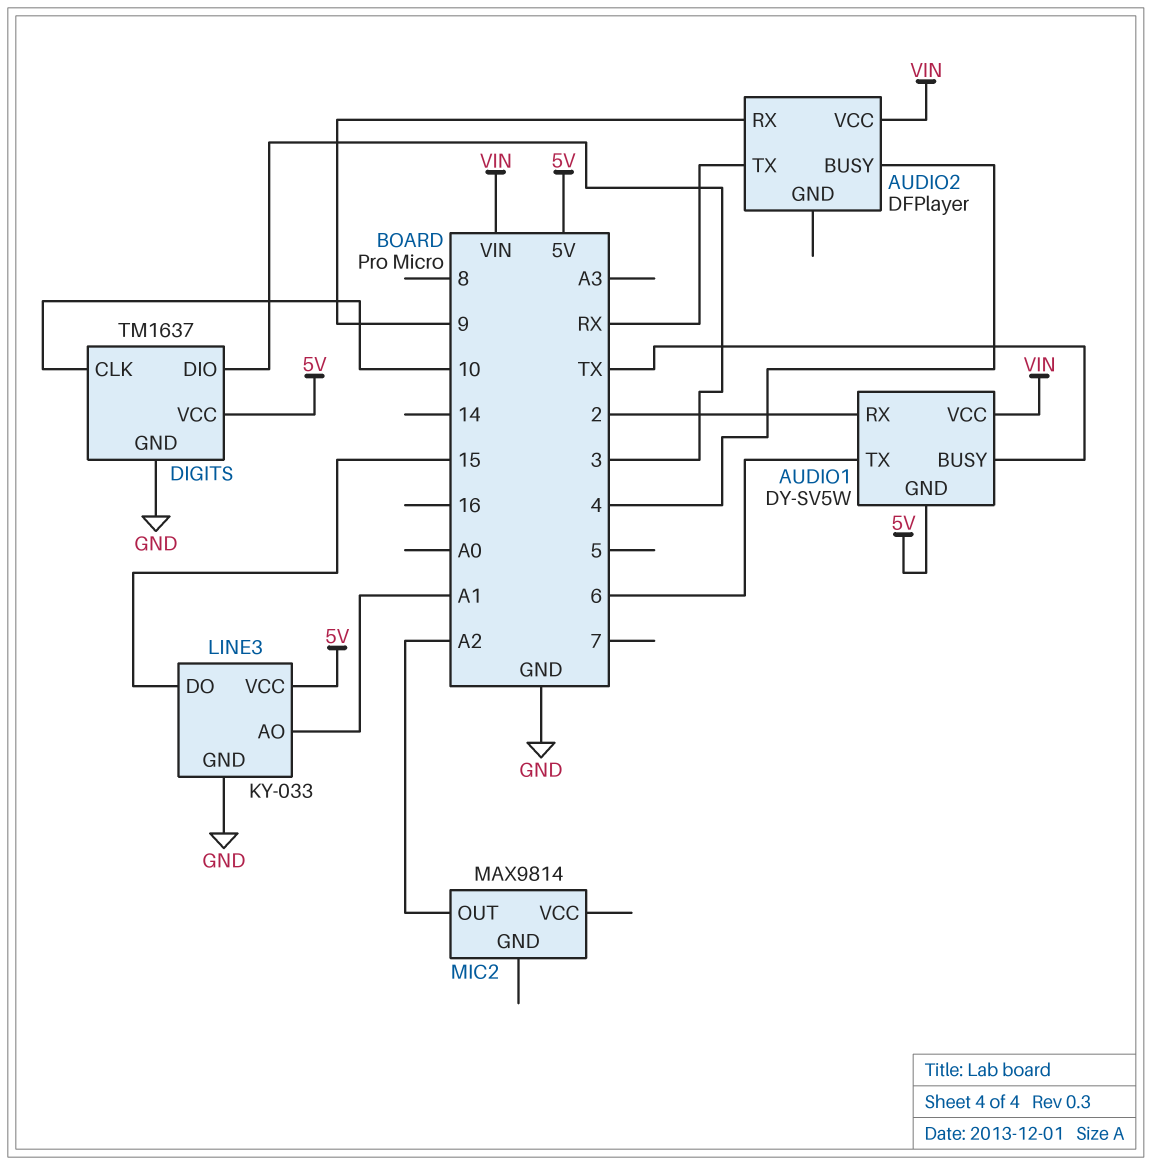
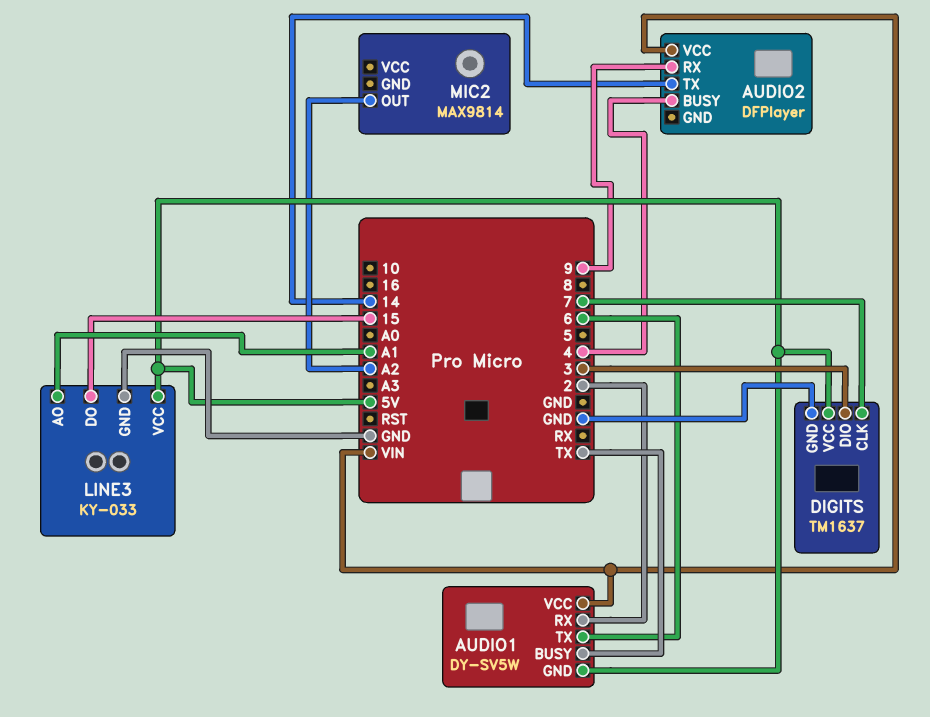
AUDIO2 pin TX: RX -> 14
DIGITS pin CLK: 10 -> 7

